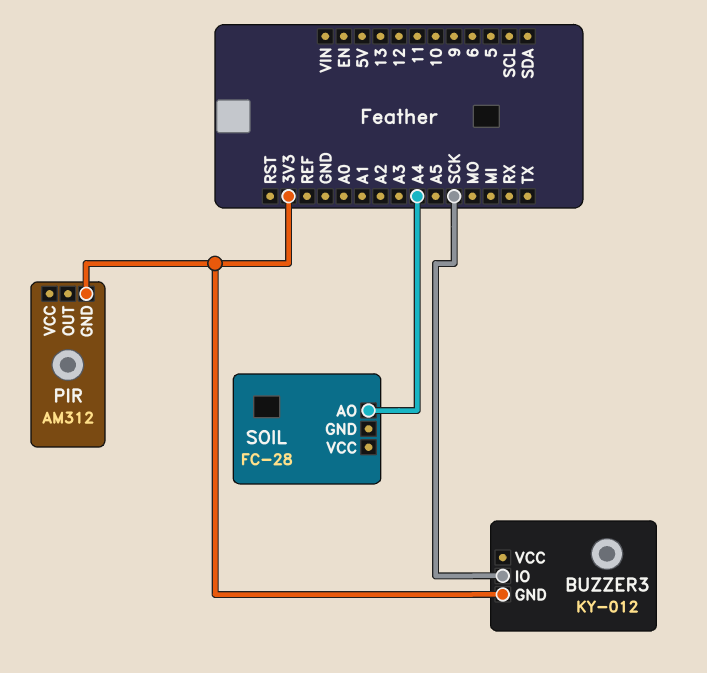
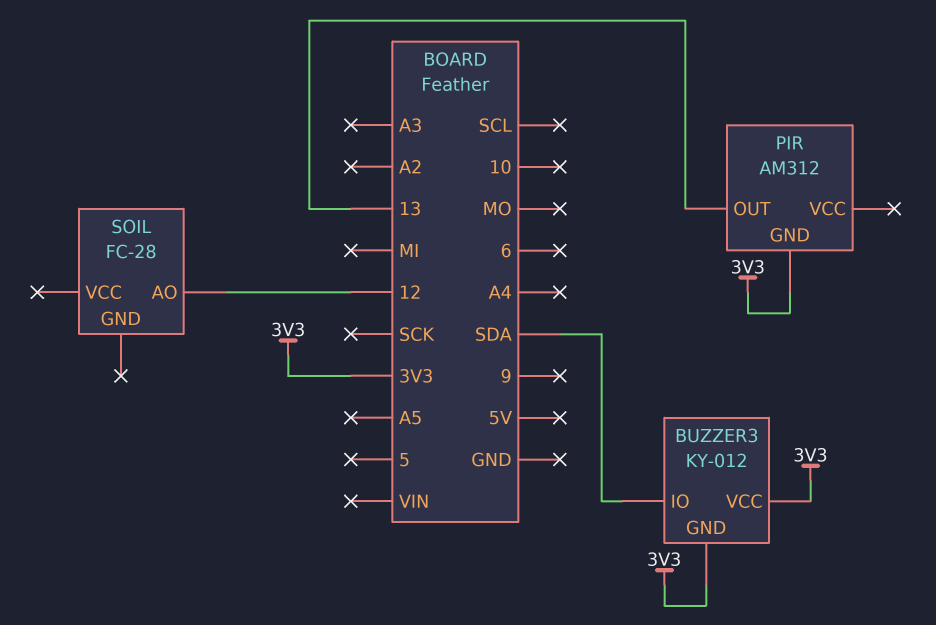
BUZZER3 pin IO: SCK -> SDA
BUZZER3 pin VCC: none -> 3V3
PIR pin OUT: none -> 13
SOIL pin AO: A4 -> 12

